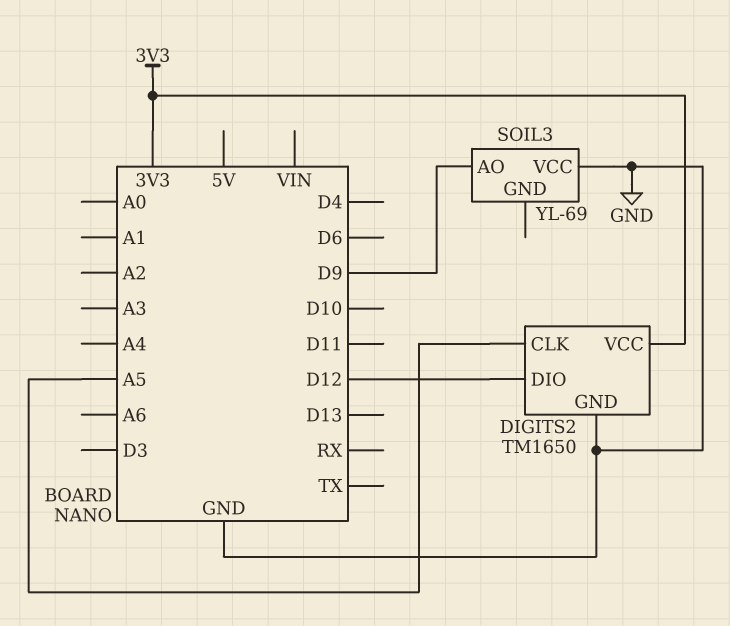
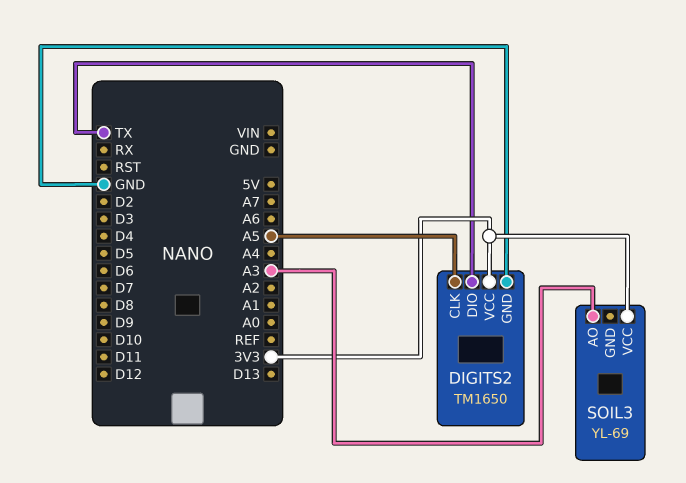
DIGITS2 pin DIO: D12 -> TX
SOIL3 pin AO: D9 -> A3
SOIL3 pin VCC: GND -> 3V3

